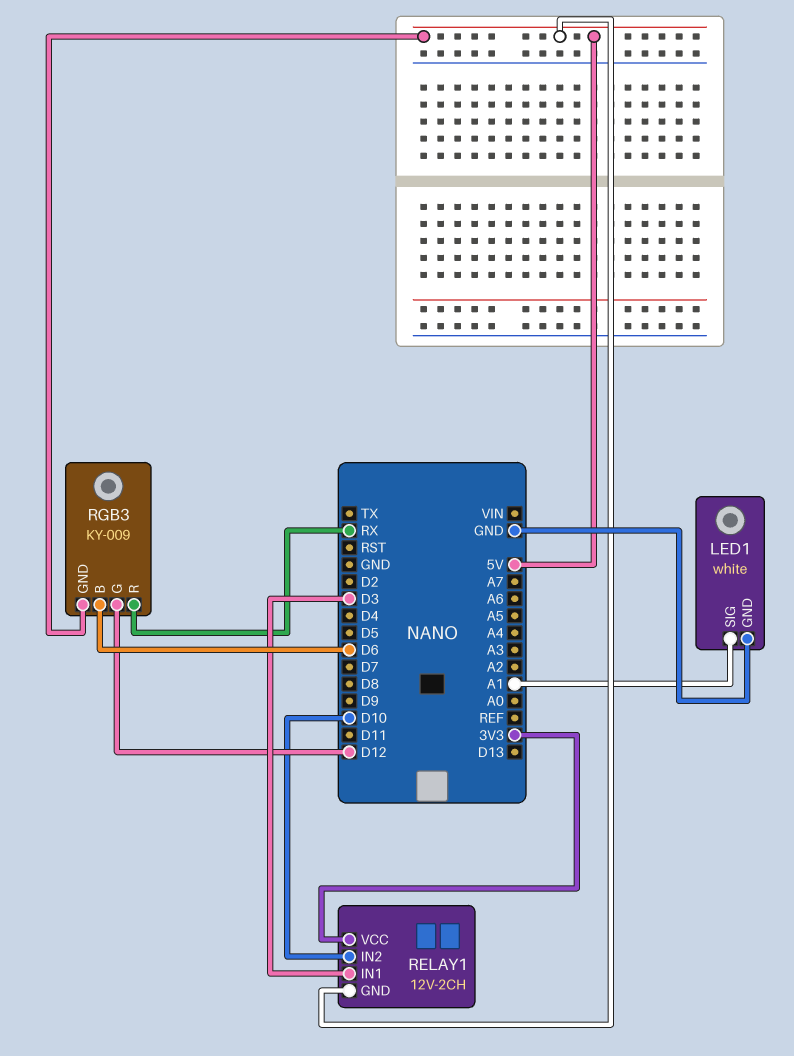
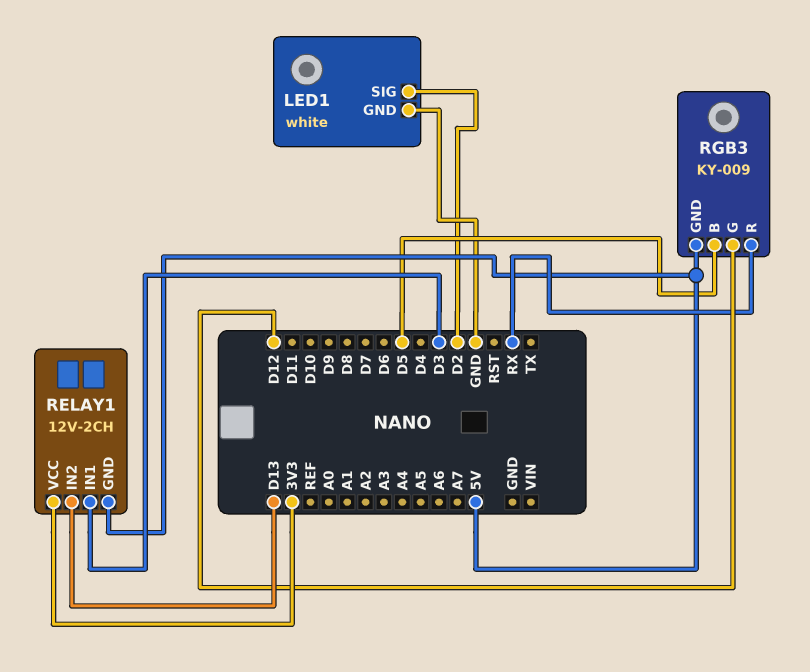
LED1 pin SIG: A1 -> D2
RELAY1 pin IN2: D10 -> D13
RGB3 pin B: D6 -> D5

